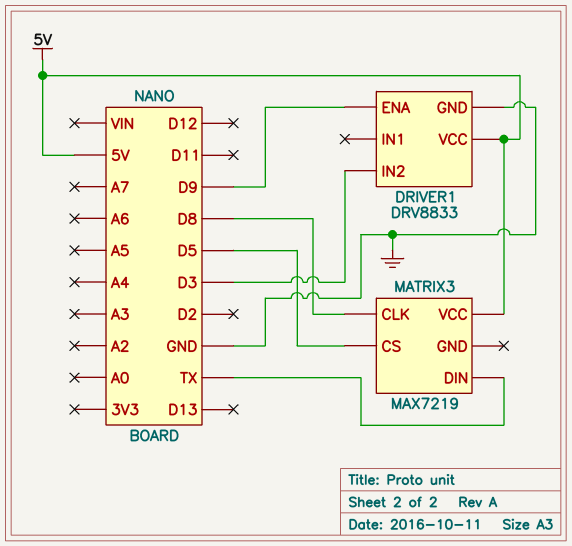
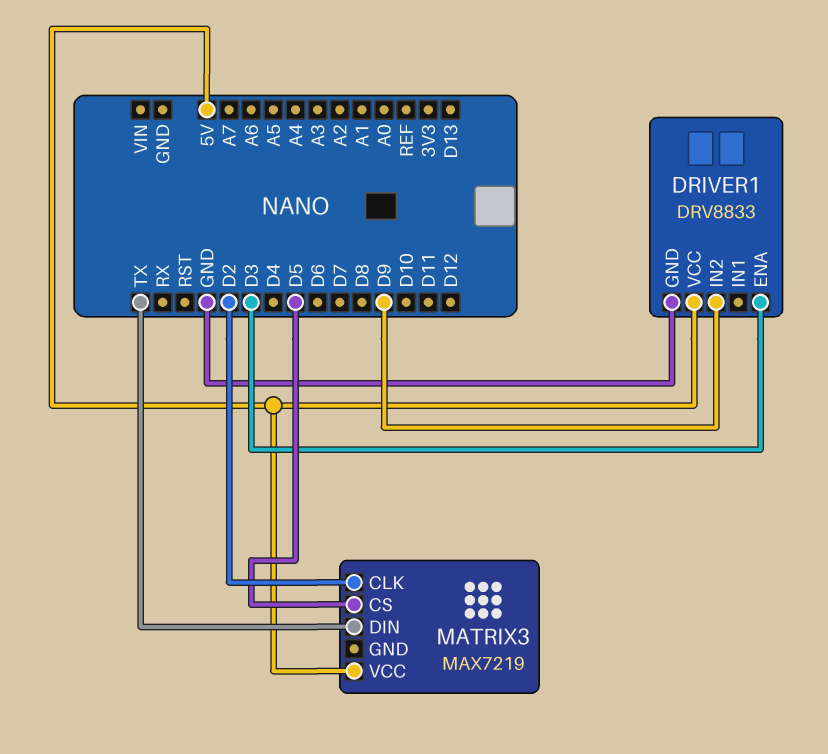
DRIVER1 pin ENA: D9 -> D3
DRIVER1 pin IN2: D3 -> D9
MATRIX3 pin CLK: D8 -> D2

